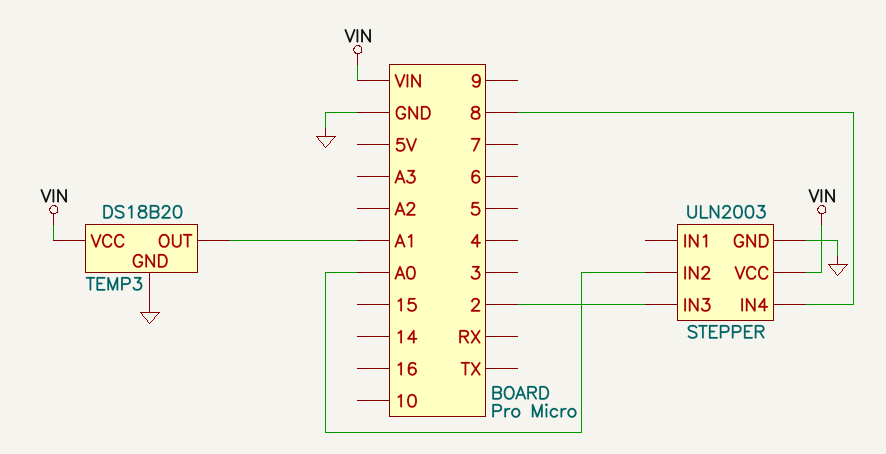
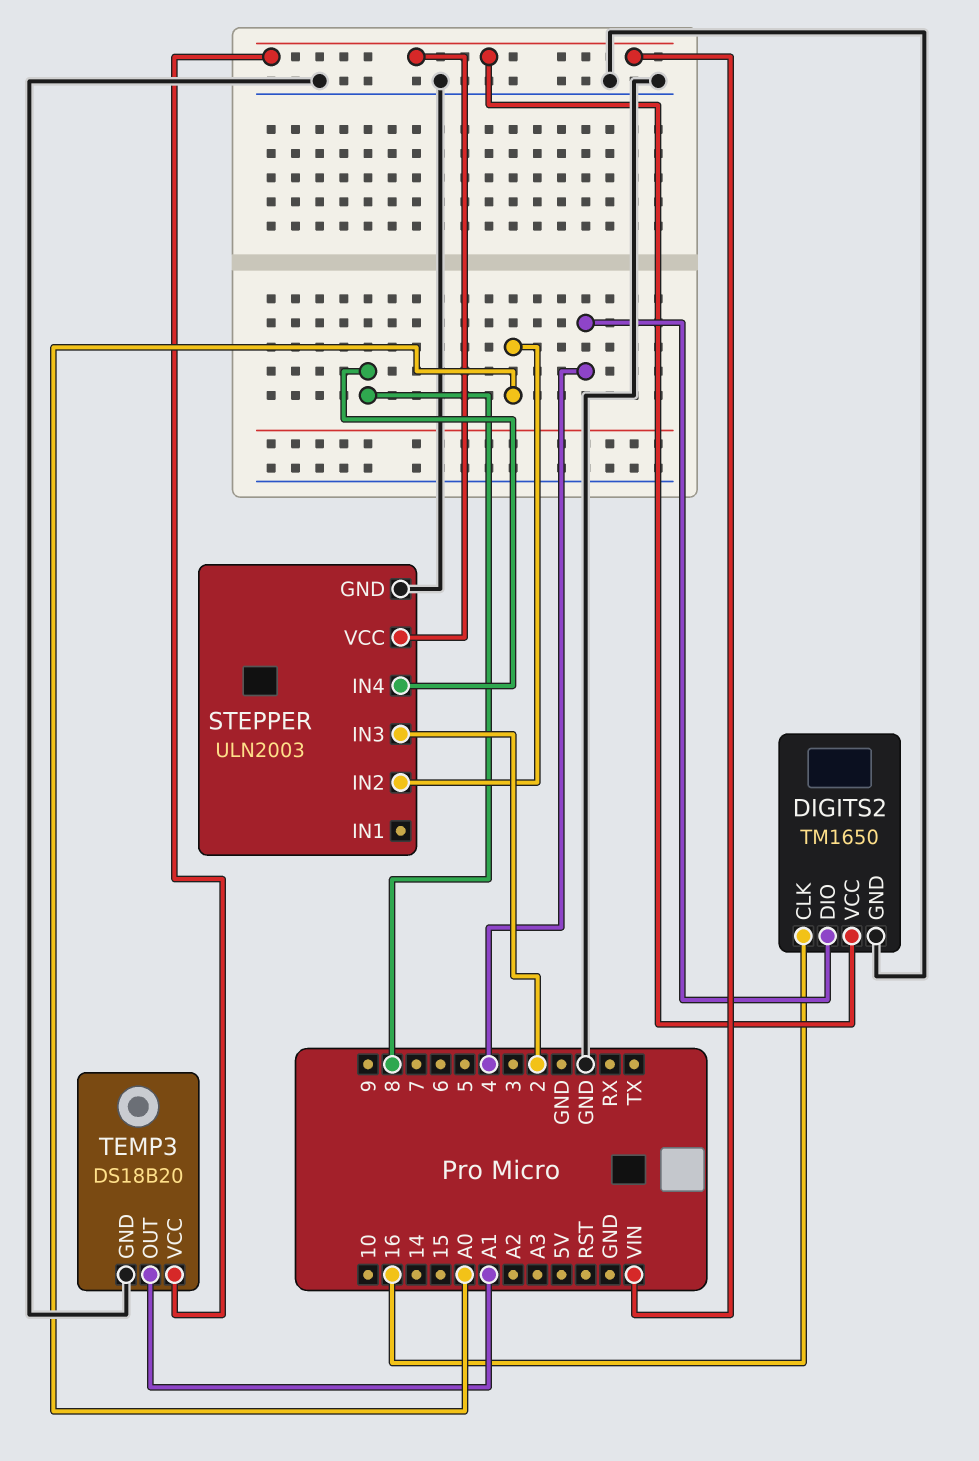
DIGITS2: none -> TM1650
DIGITS2 pin CLK: none -> 16
DIGITS2 pin DIO: none -> 4
DIGITS2 pin GND: none -> GND
DIGITS2 pin VCC: none -> VIN

